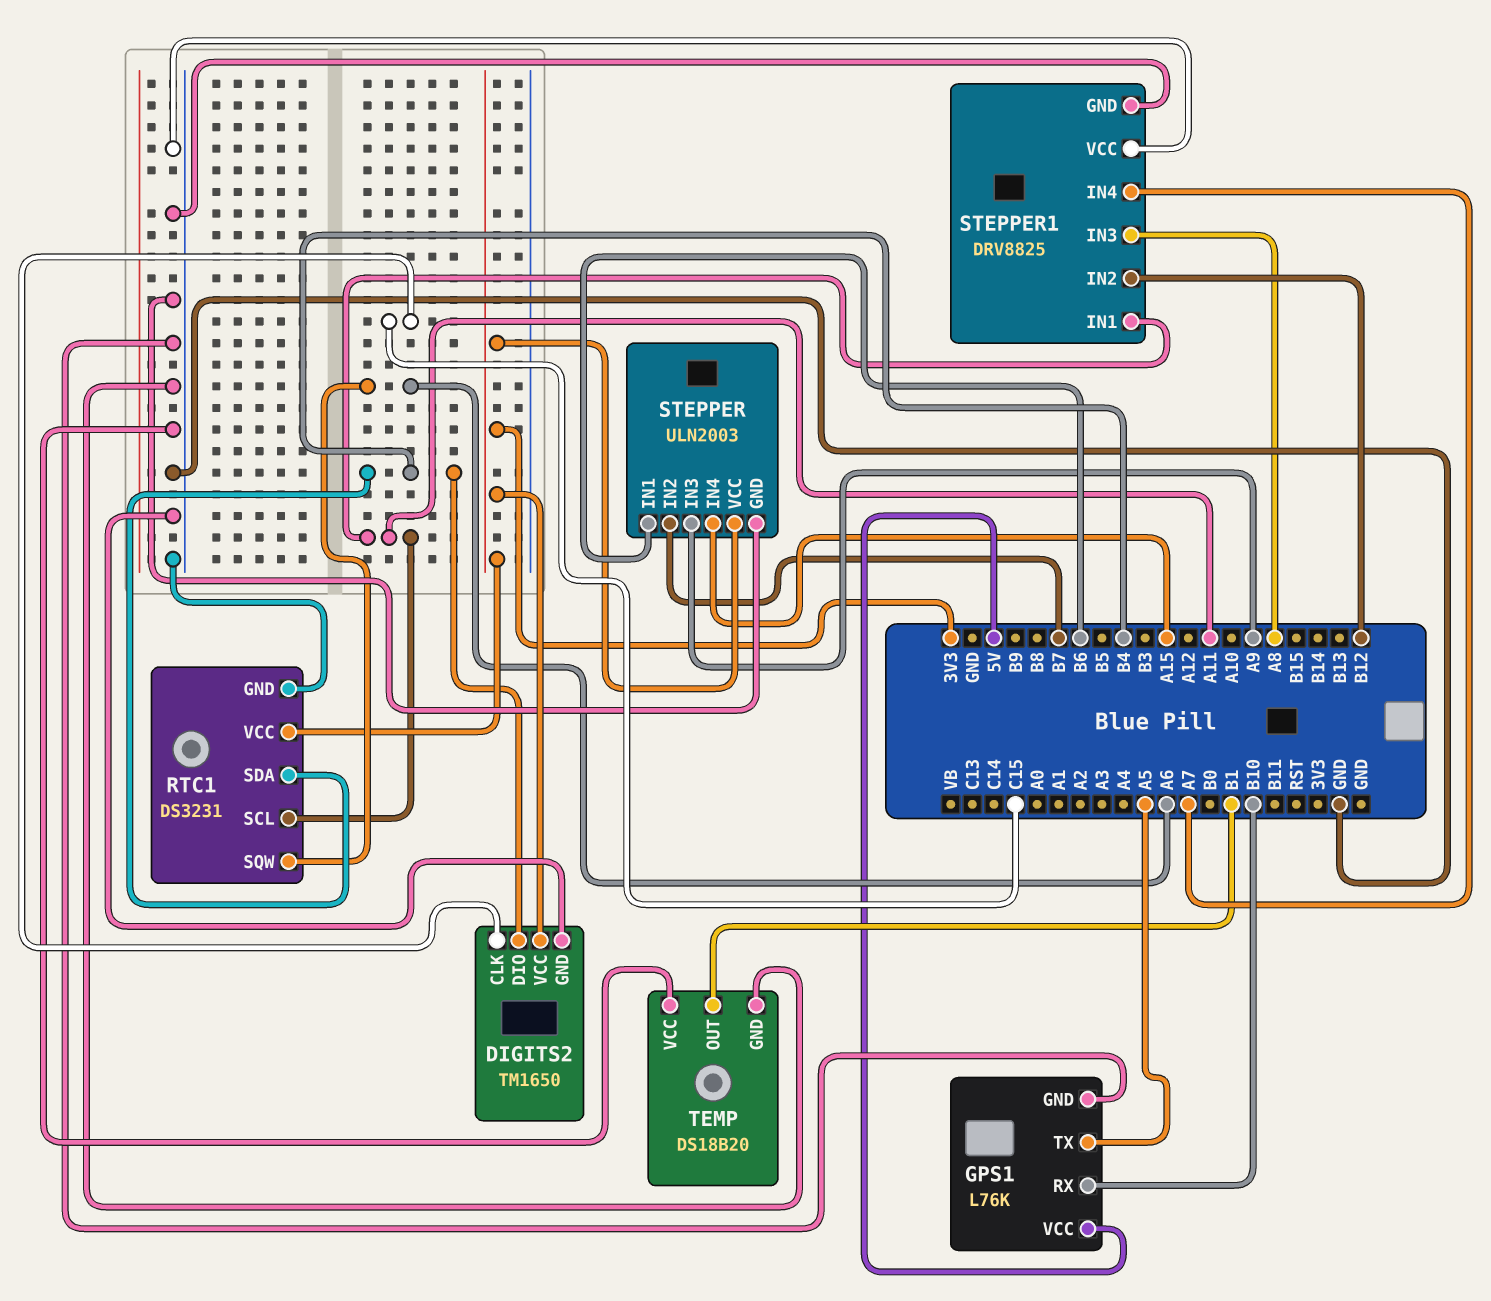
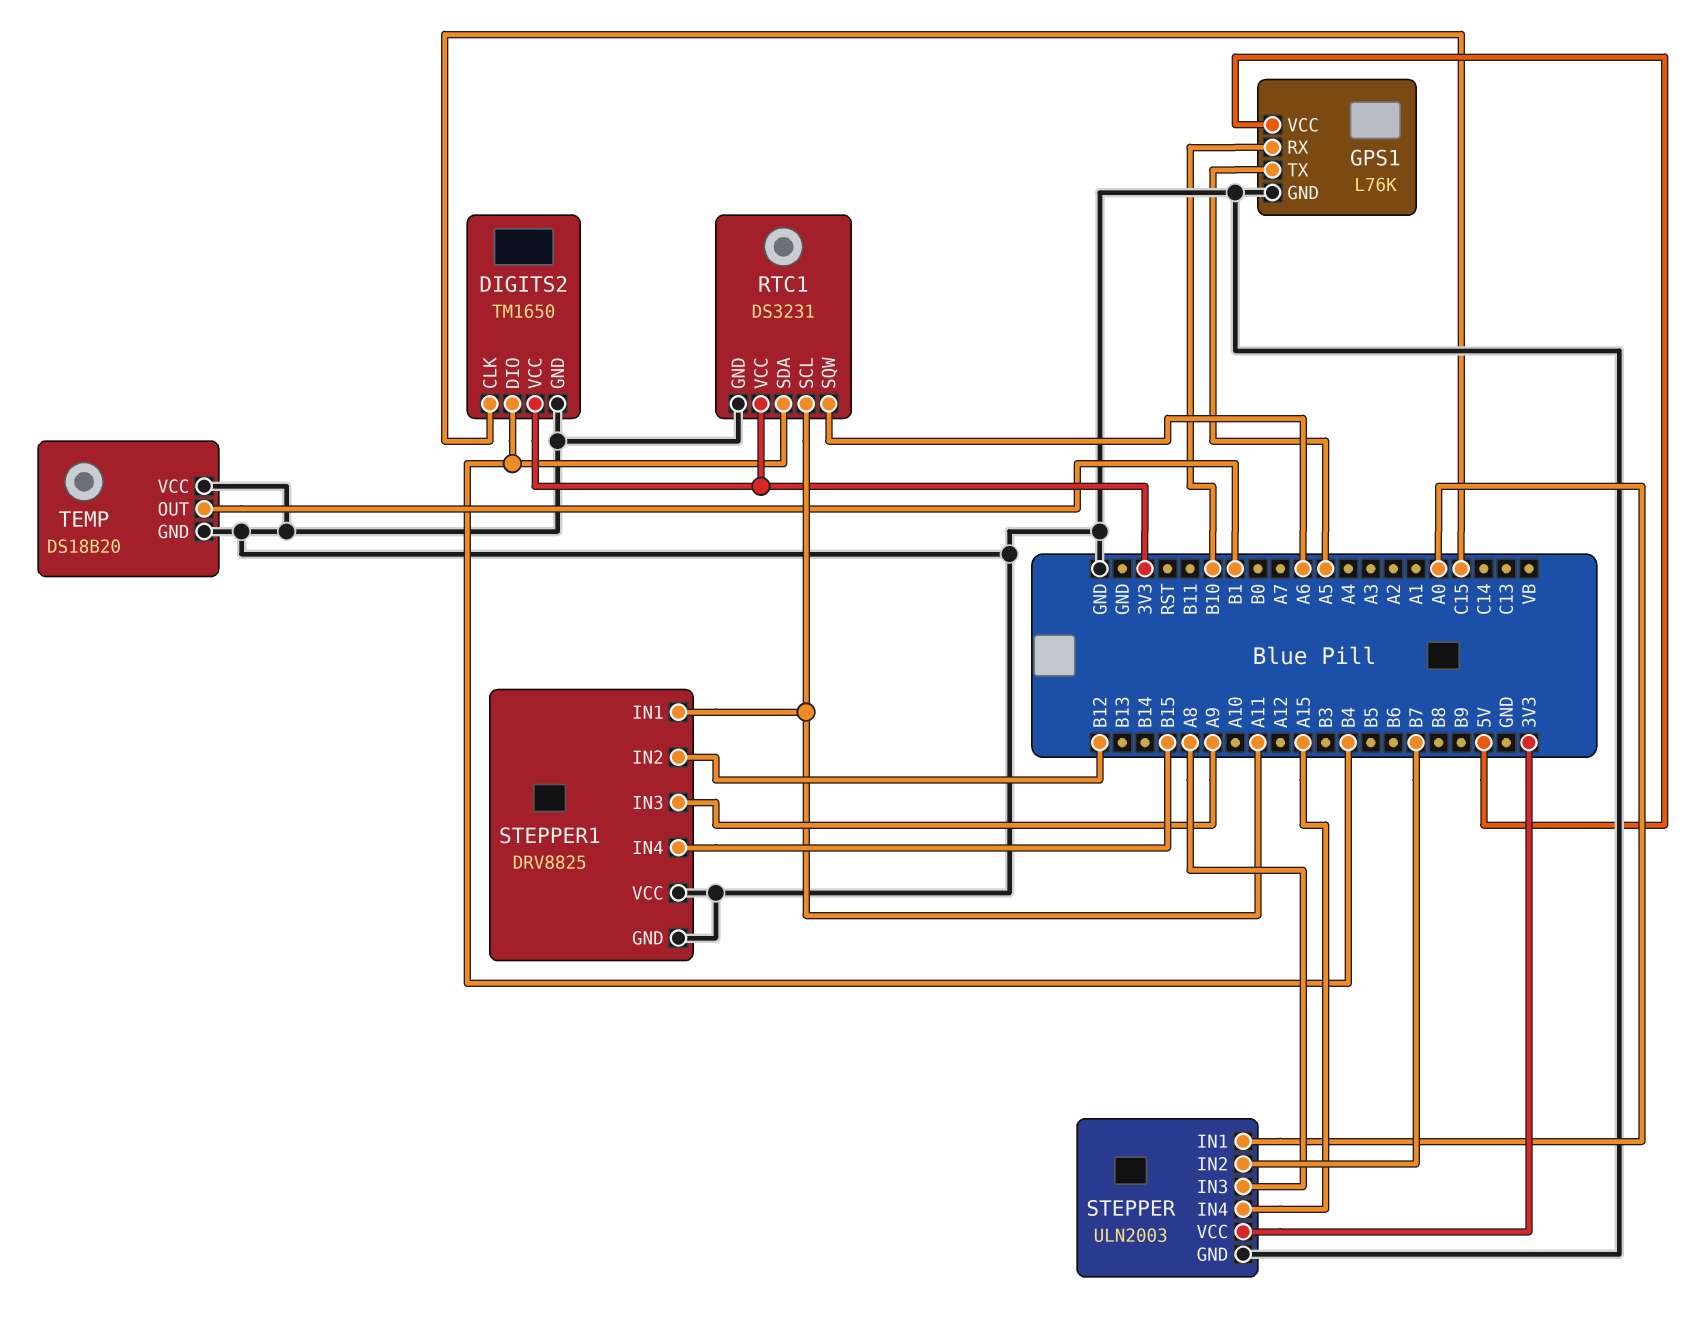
STEPPER pin IN1: B6 -> A0
STEPPER pin IN3: A9 -> A8
STEPPER1 pin IN3: A8 -> A9
STEPPER1 pin IN4: A7 -> B15

